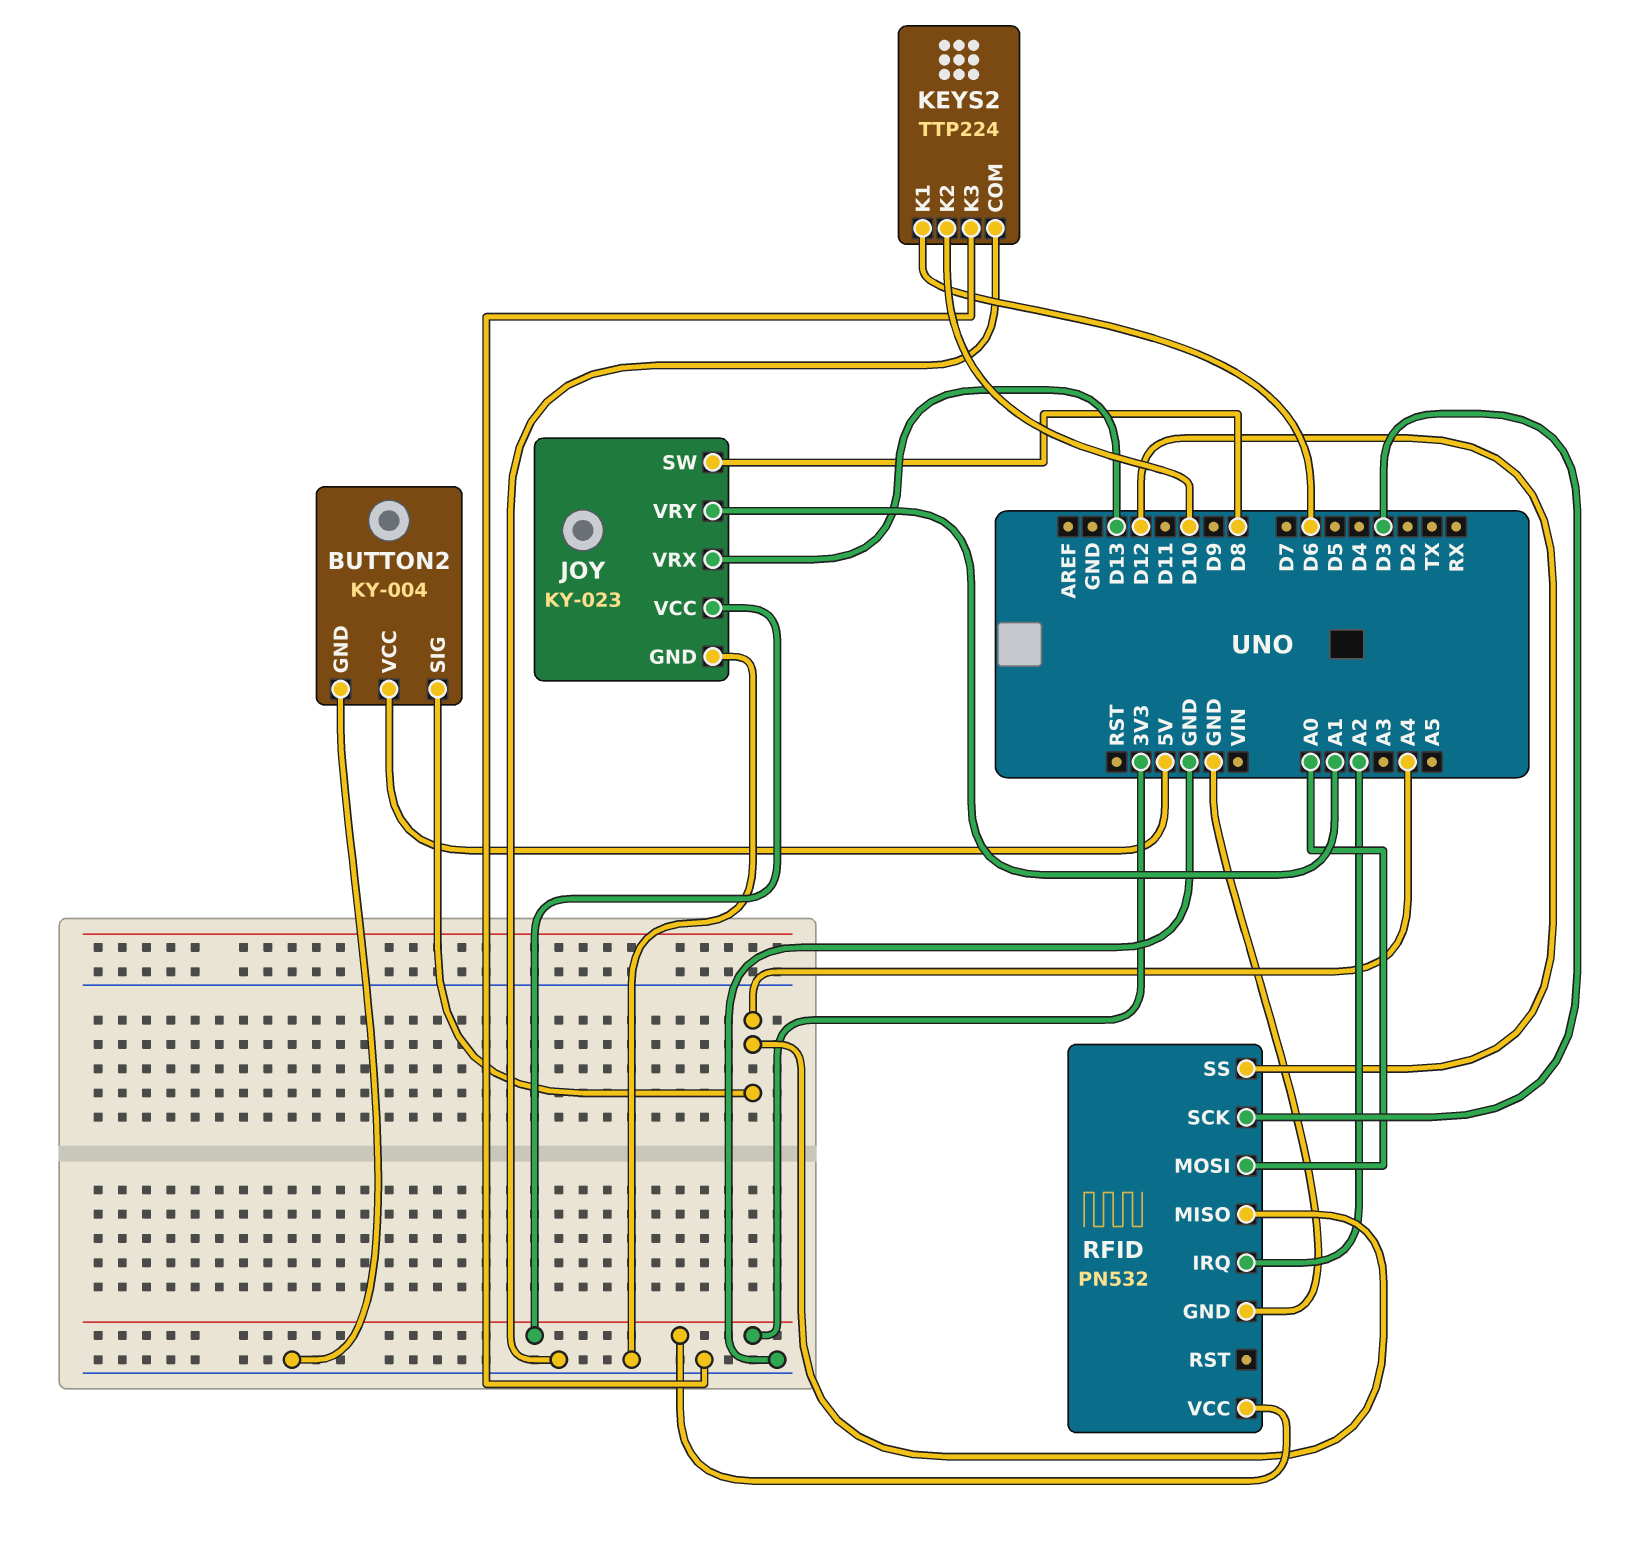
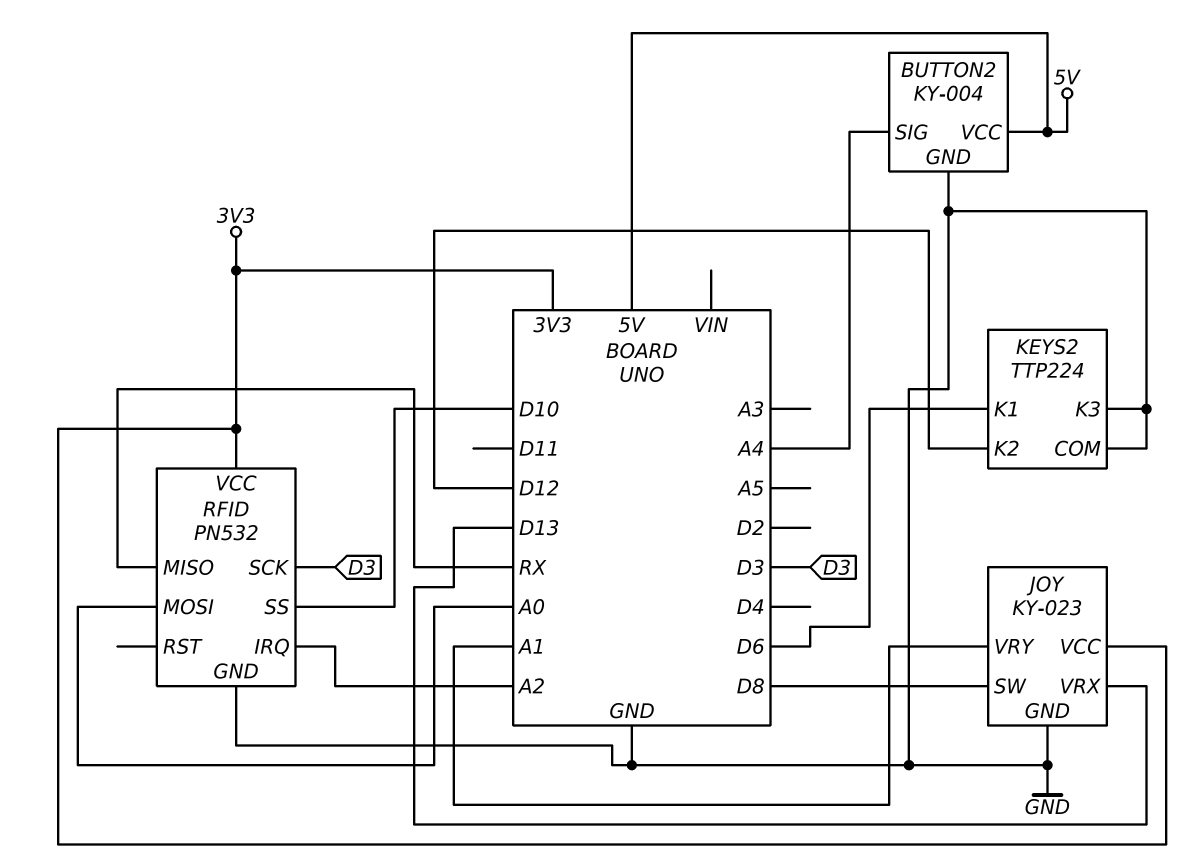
KEYS2 pin K2: D10 -> D12
RFID pin MISO: A4 -> RX
RFID pin SS: D12 -> D10

